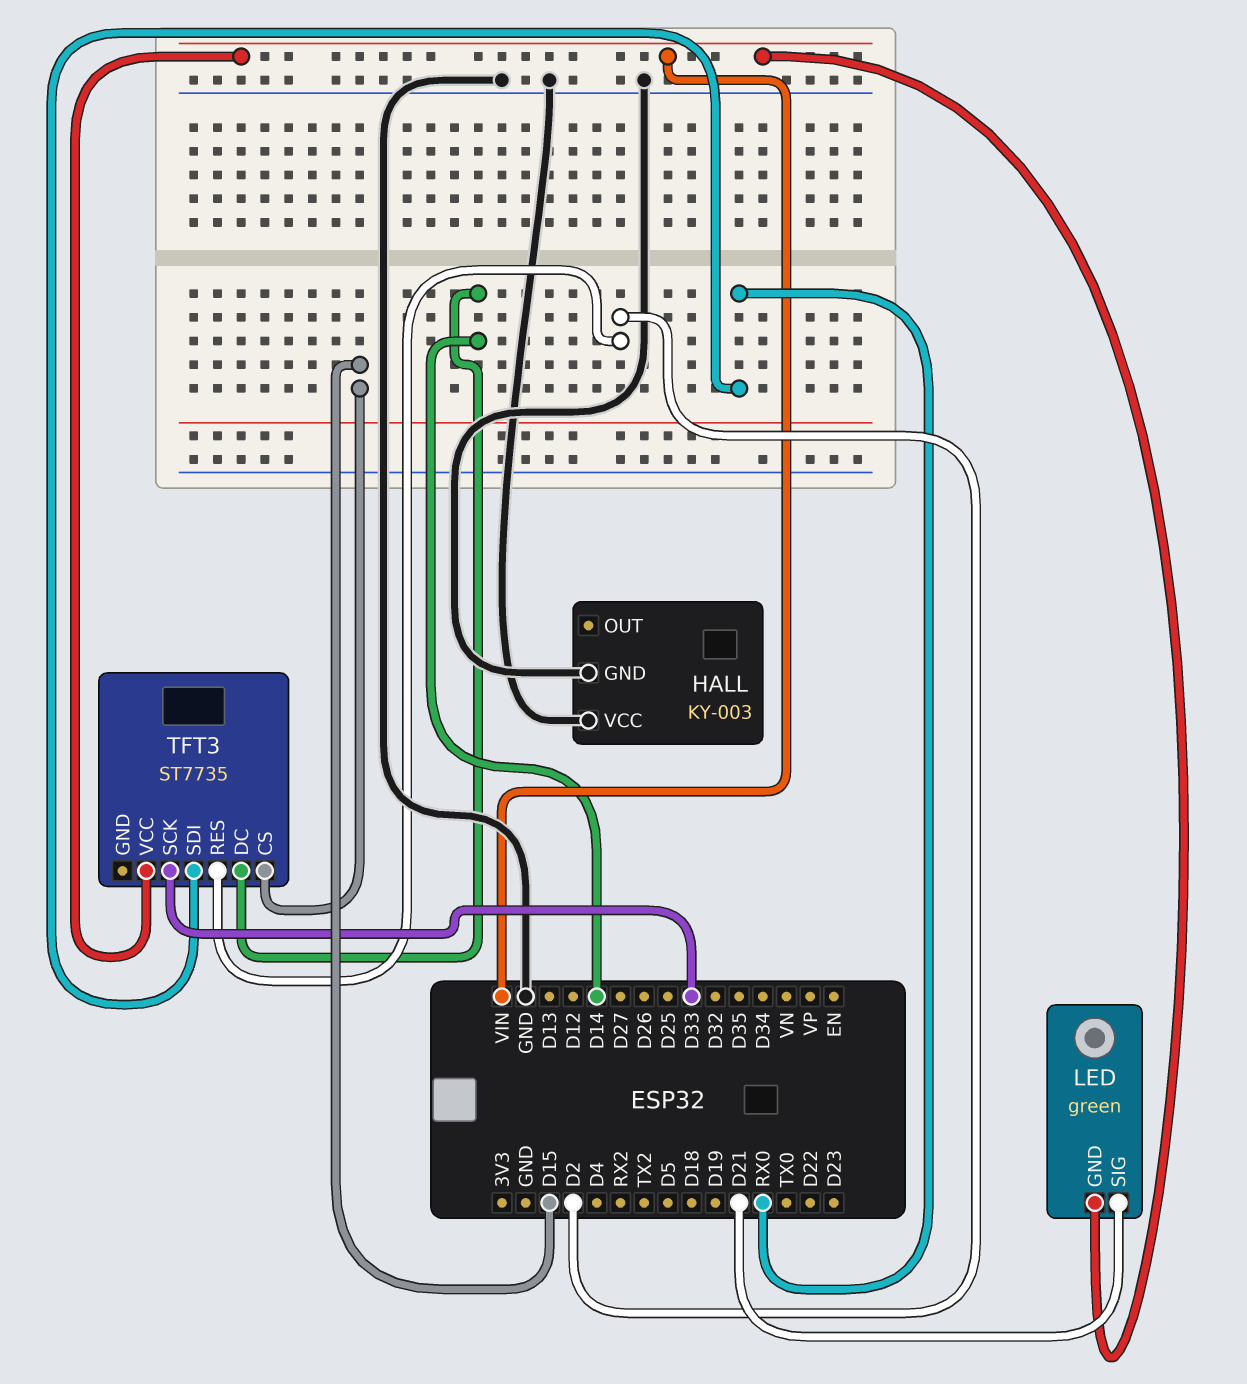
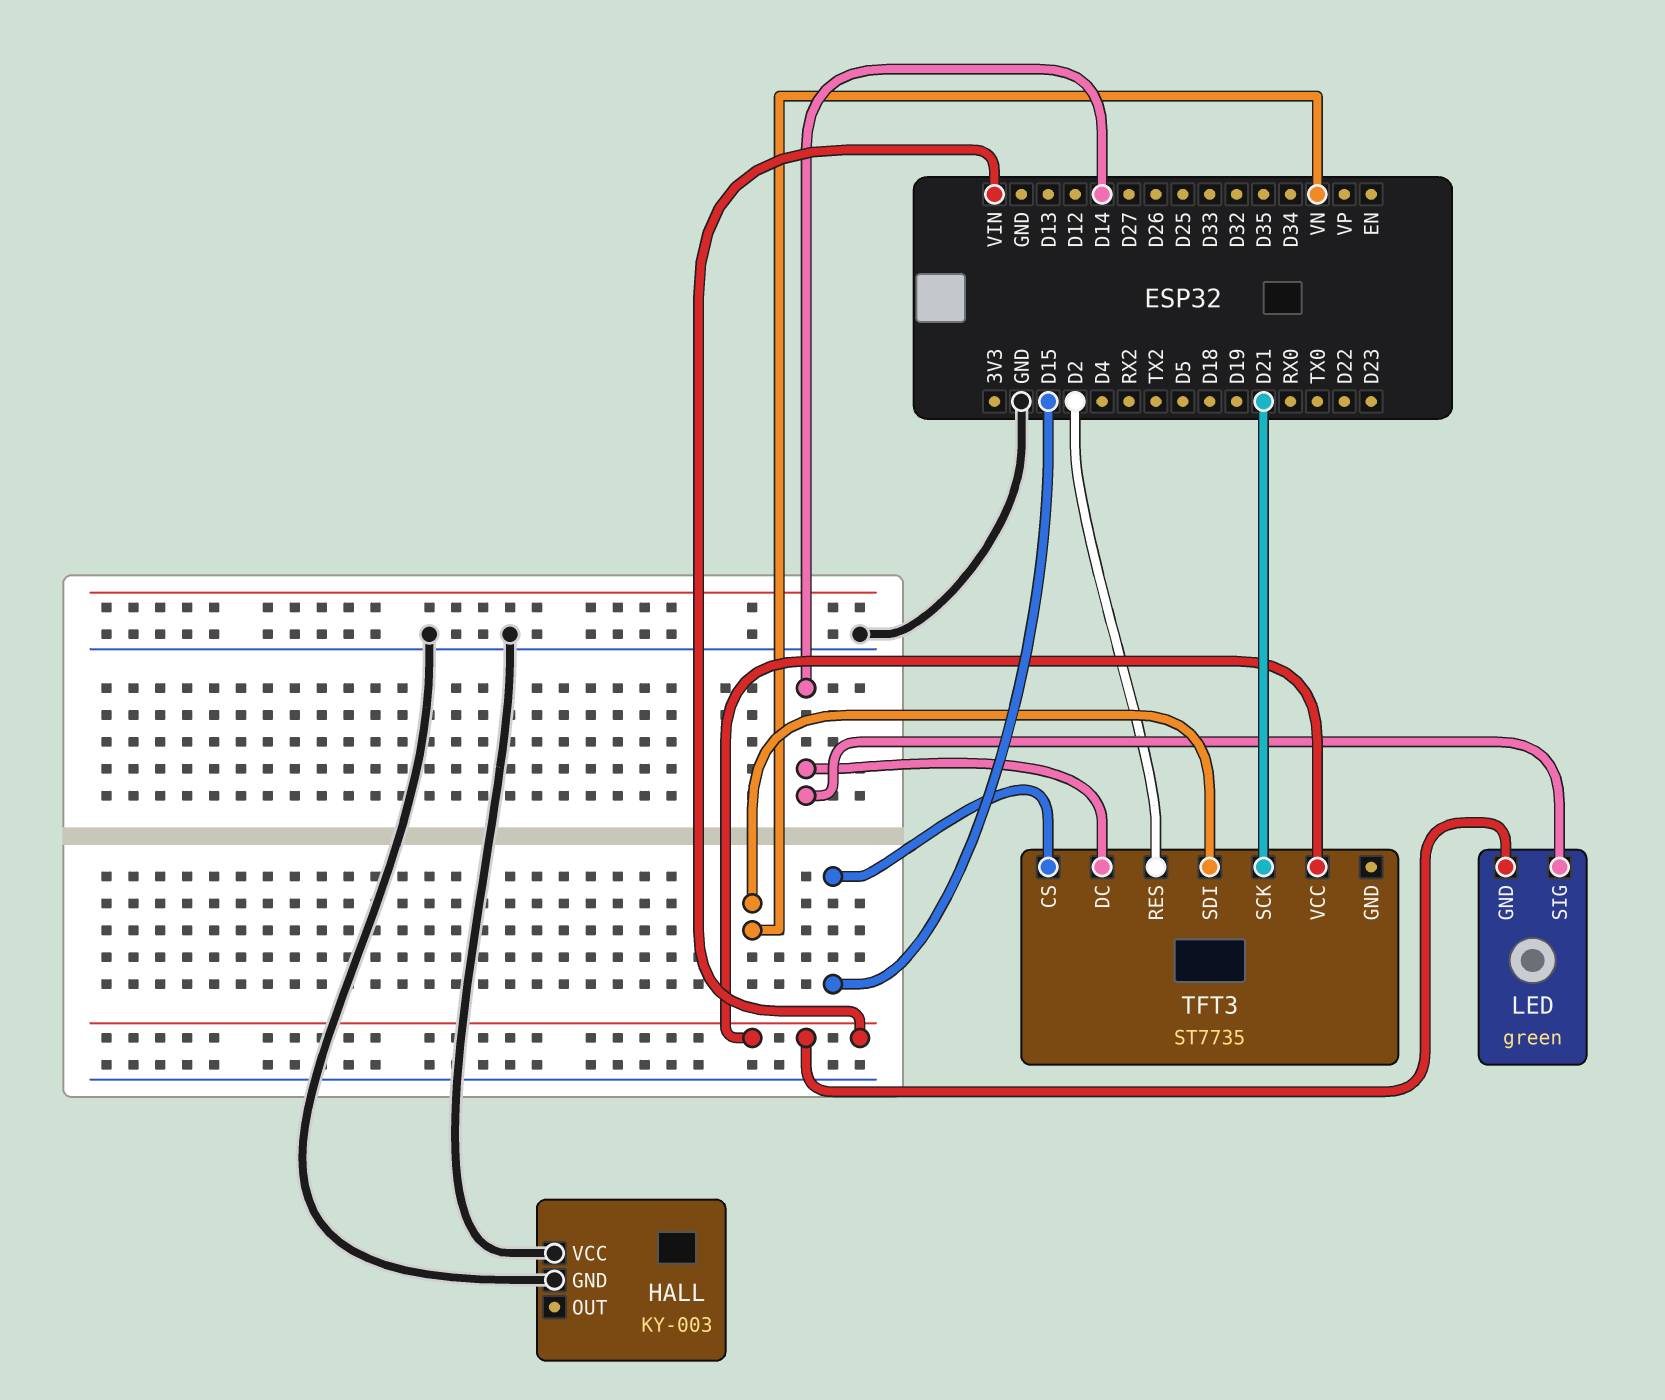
LED pin SIG: D21 -> D14
TFT3 pin SCK: D33 -> D21
TFT3 pin SDI: RX0 -> VN

